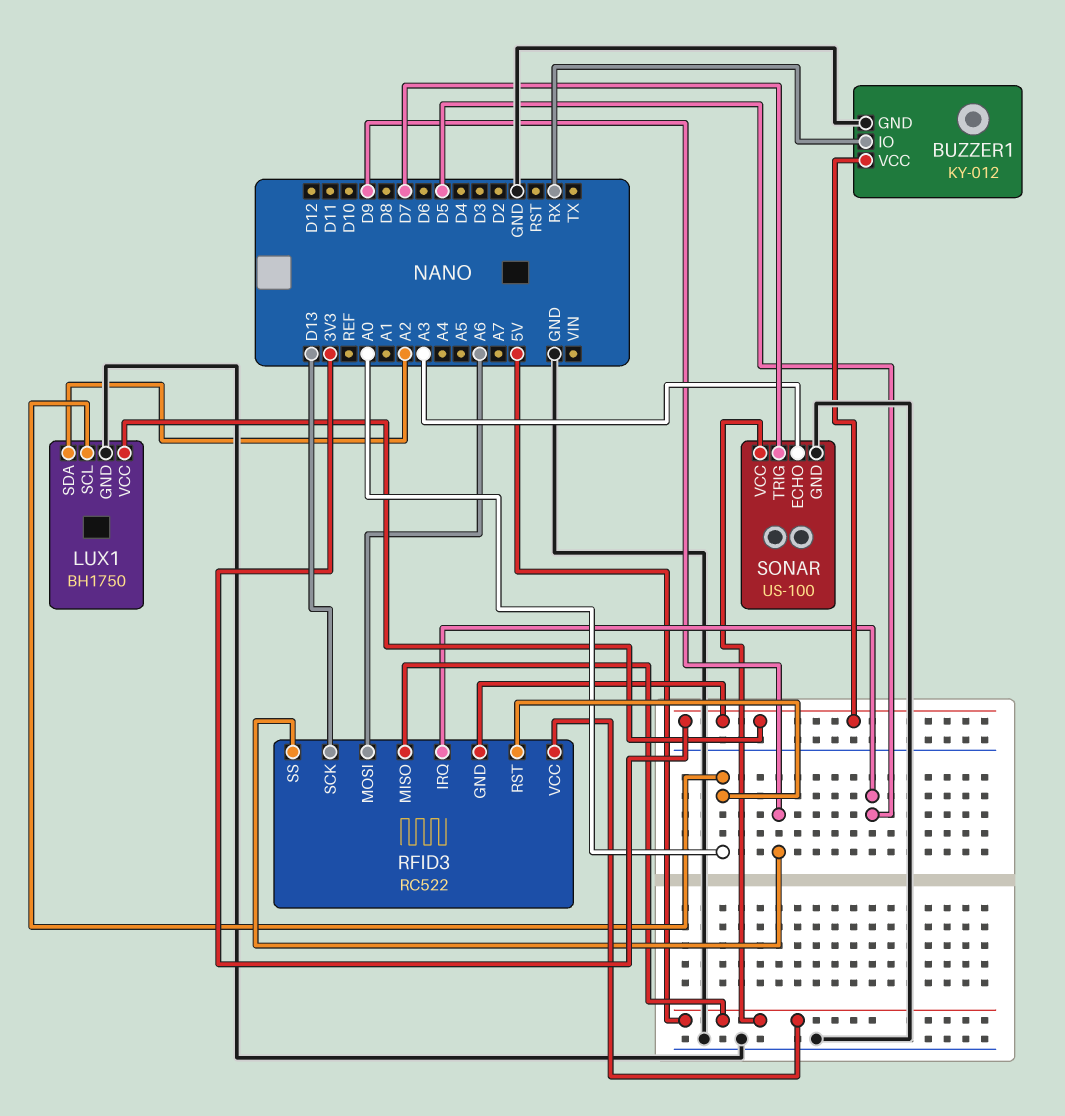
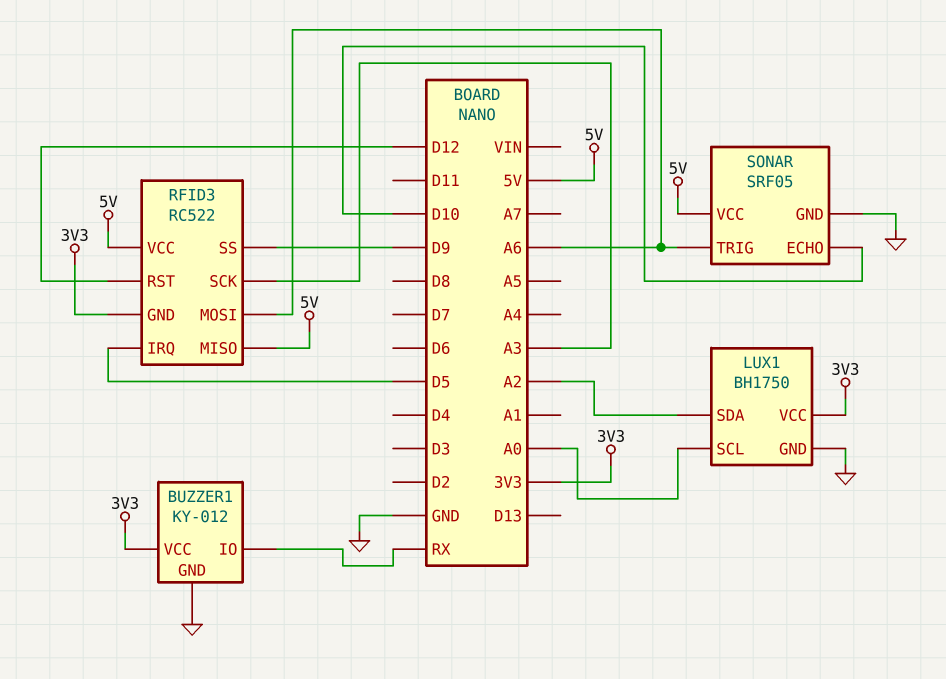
RFID3 pin RST: A0 -> D12
RFID3 pin SCK: D13 -> A3
SONAR: US-100 -> SRF05
SONAR pin ECHO: A3 -> D10
SONAR pin TRIG: D7 -> A6

